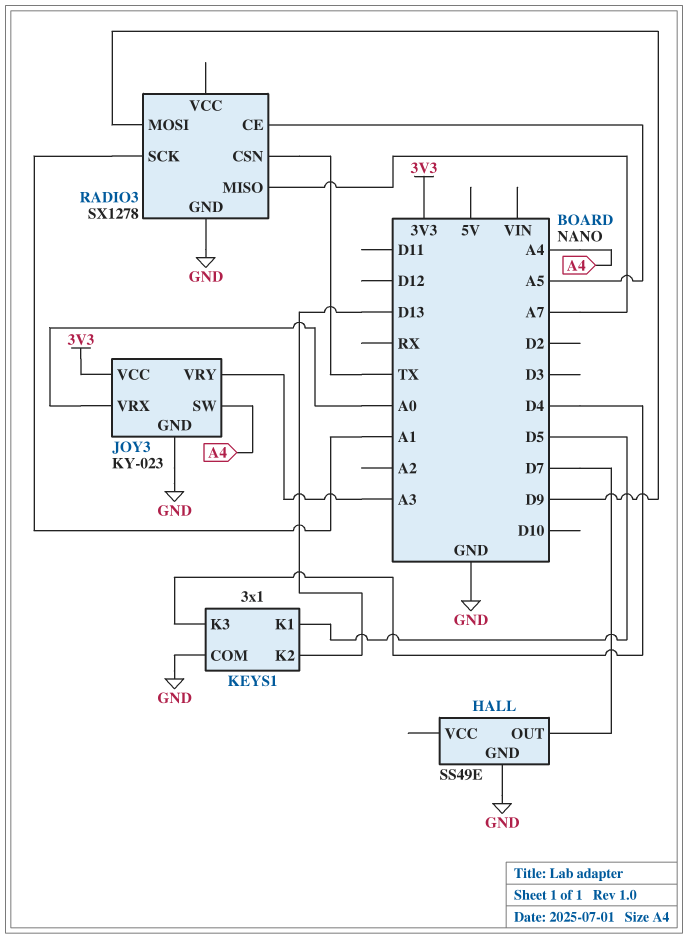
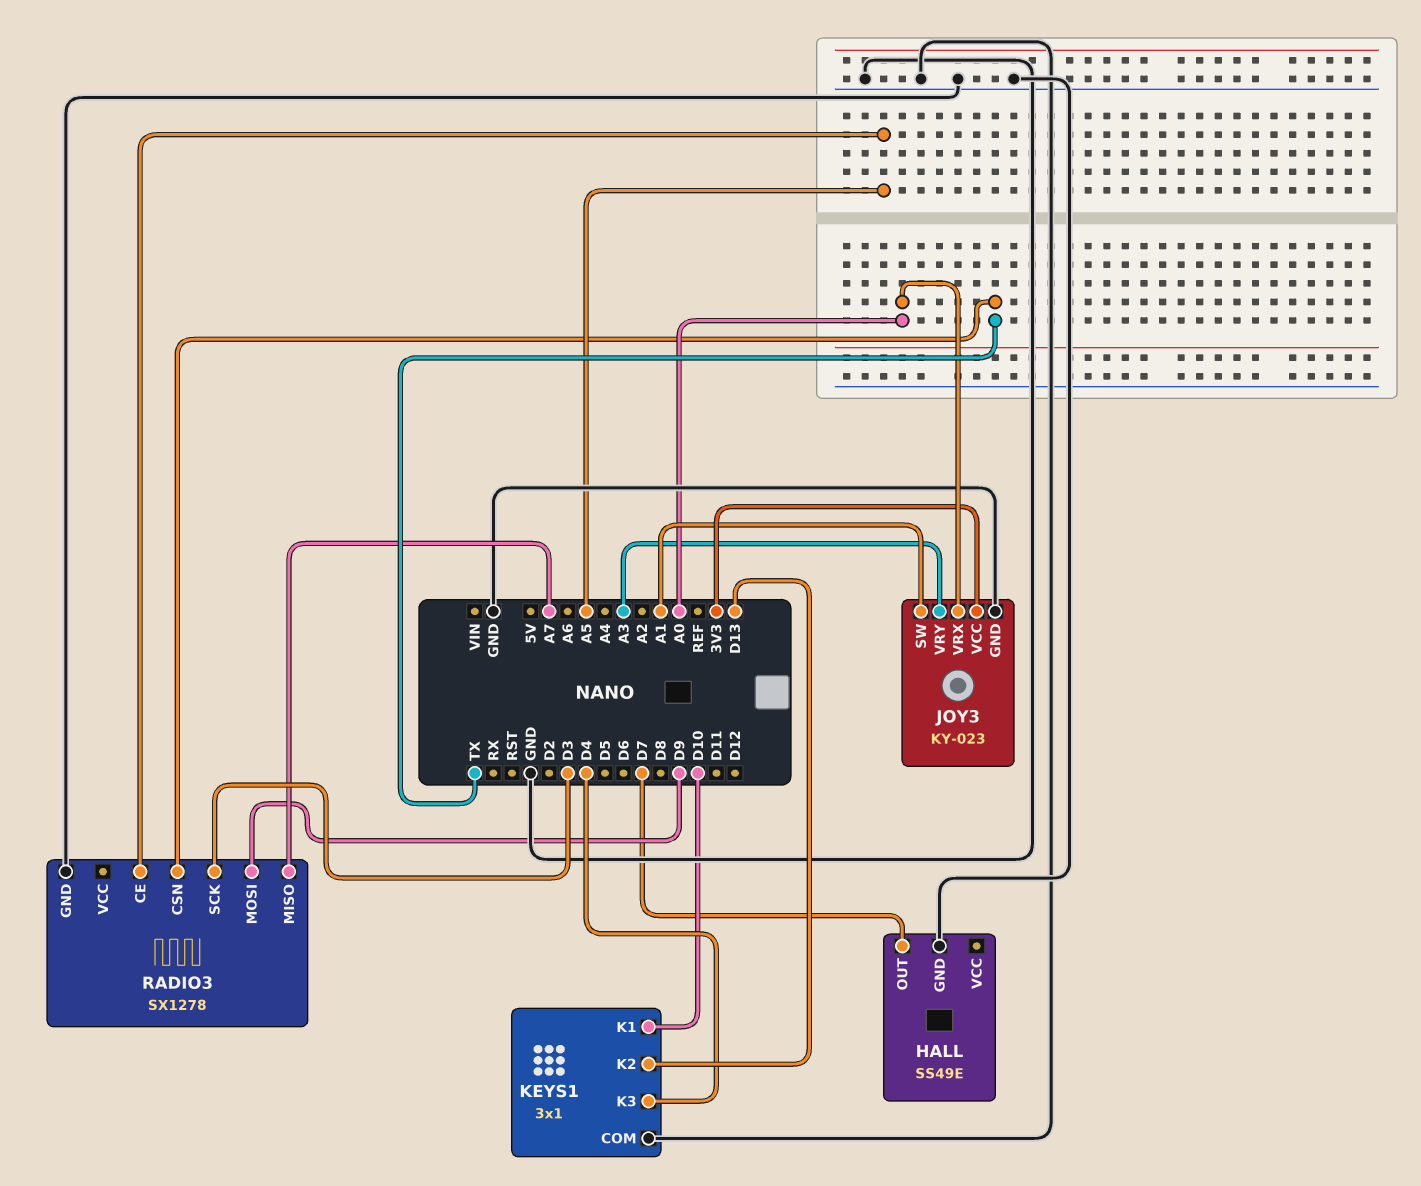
JOY3 pin SW: A4 -> A1
KEYS1 pin K1: D5 -> D10
RADIO3 pin SCK: A1 -> D3

